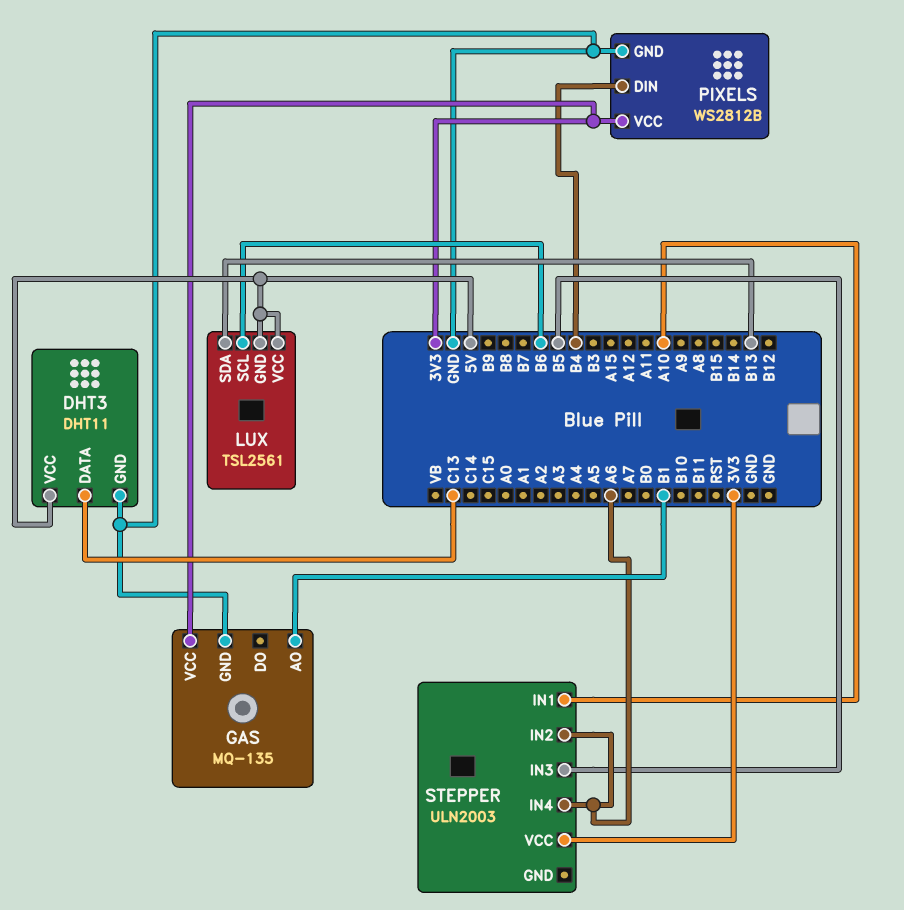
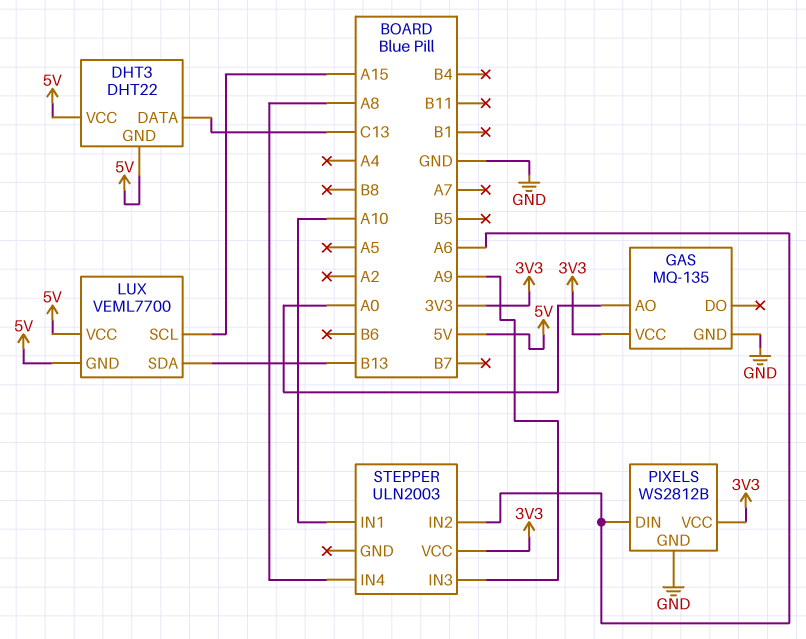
DHT3: DHT11 -> DHT22
DHT3 pin GND: GND -> 5V
GAS pin AO: B1 -> A0
LUX: TSL2561 -> VEML7700
LUX pin SCL: B6 -> A15
PIXELS pin DIN: B4 -> A6
STEPPER pin IN3: B5 -> A9
STEPPER pin IN4: A6 -> A8

